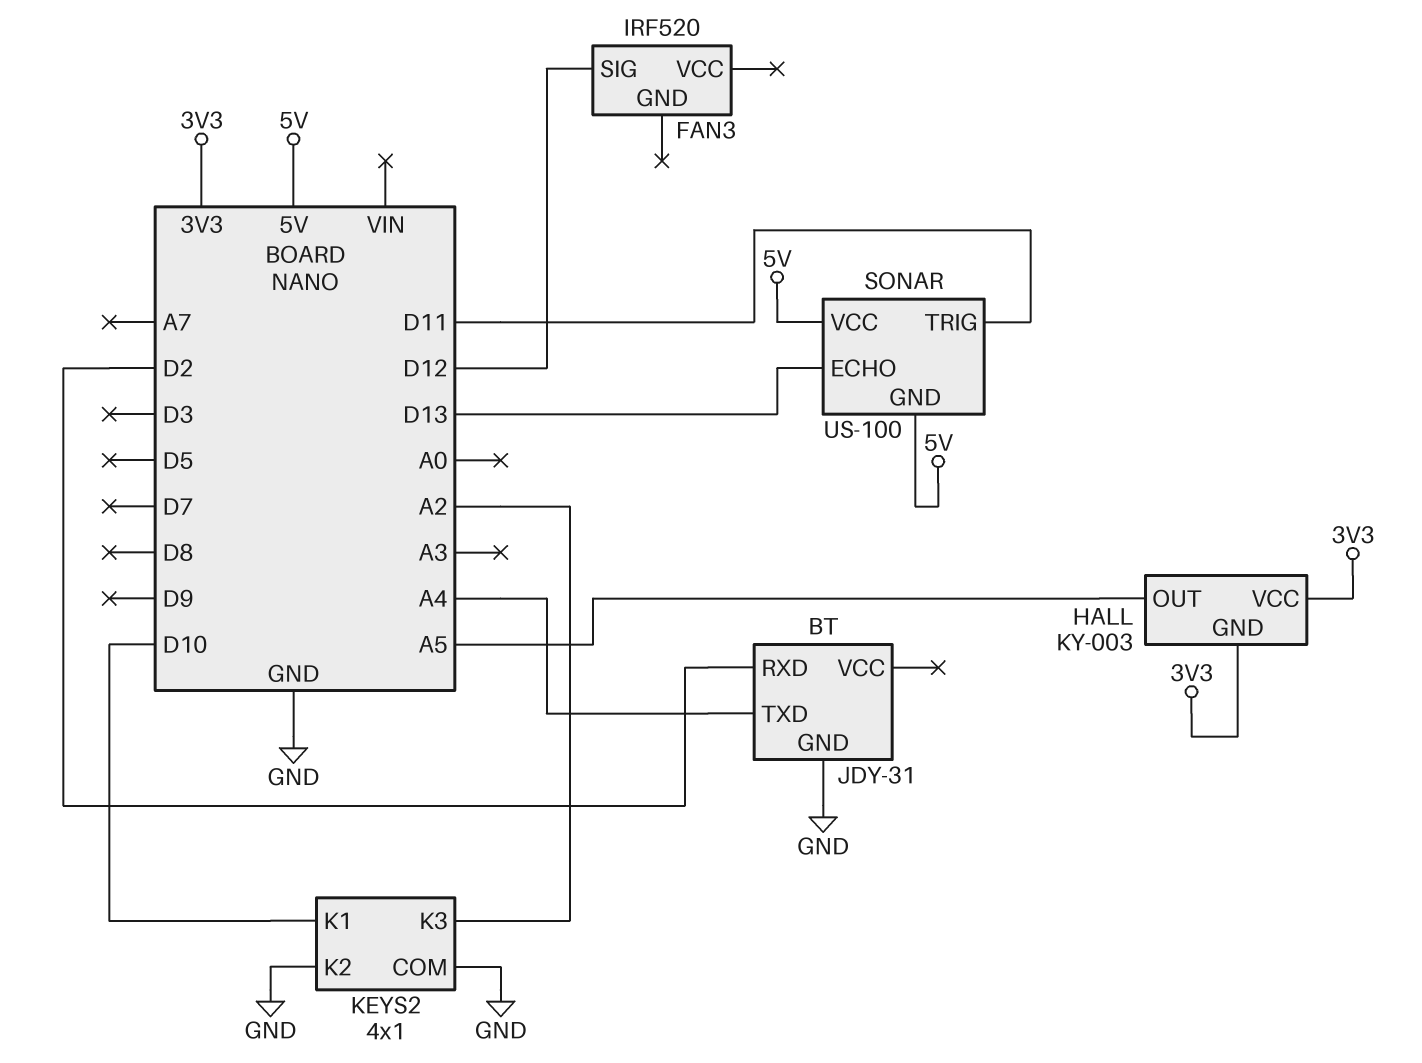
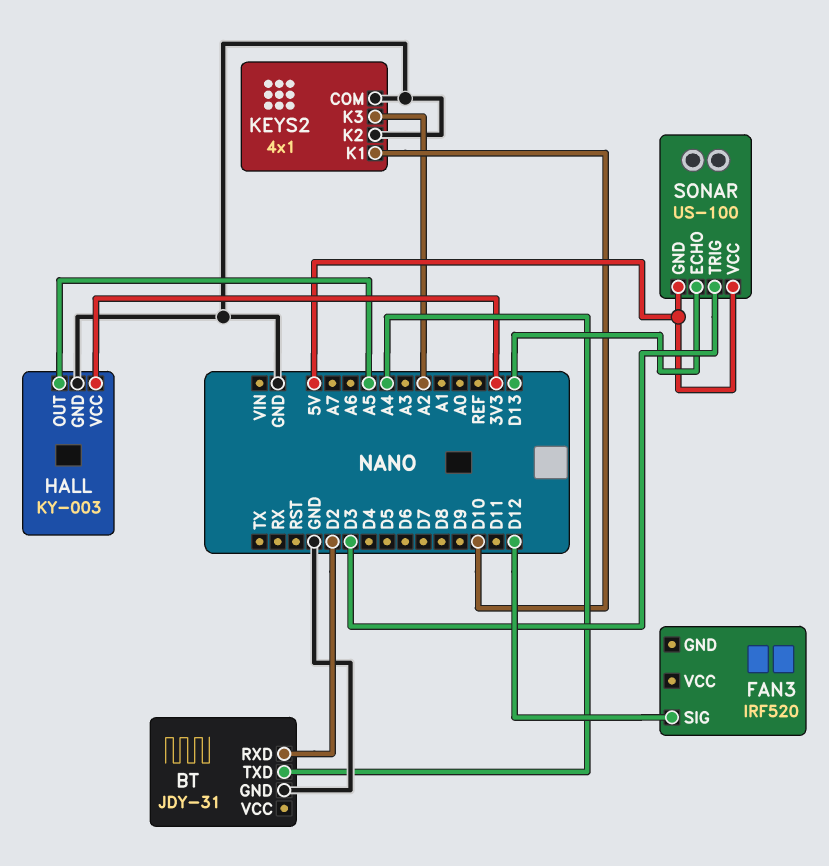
HALL pin GND: 3V3 -> GND
SONAR pin TRIG: D11 -> D3

